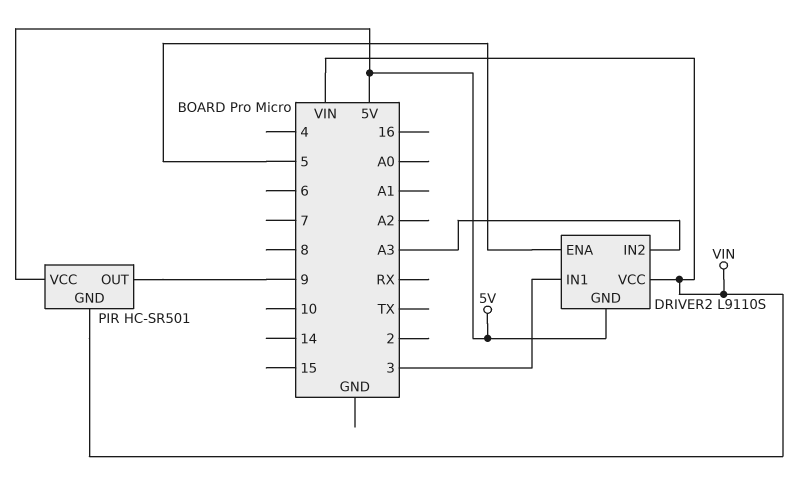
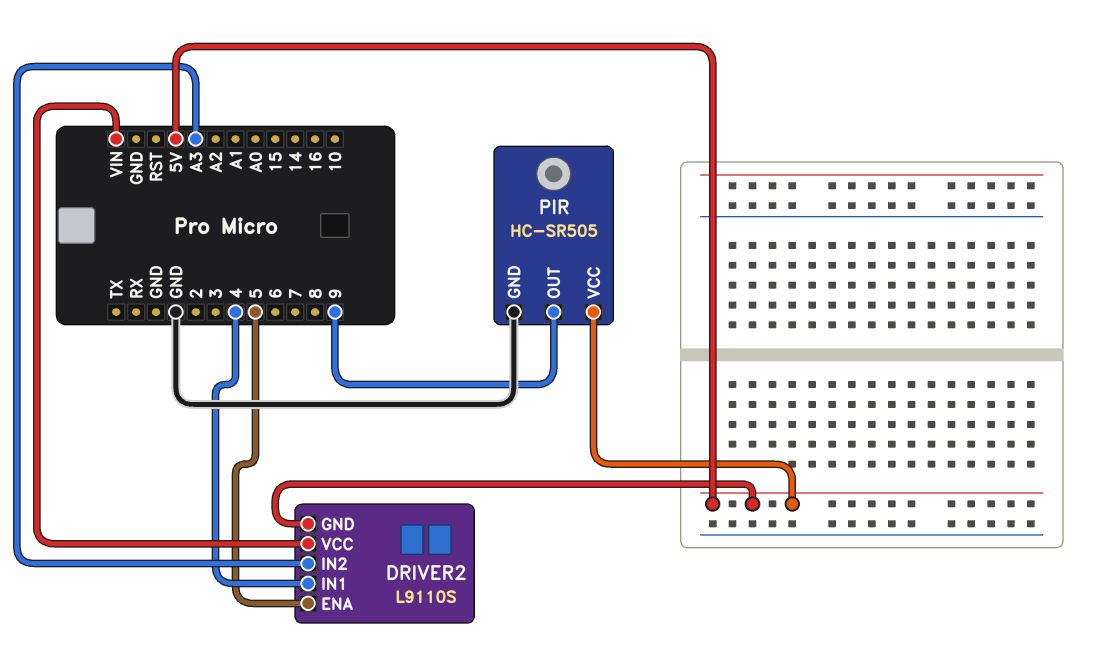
DRIVER2 pin IN1: 3 -> 4
PIR: HC-SR501 -> HC-SR505
PIR pin GND: VIN -> GND

